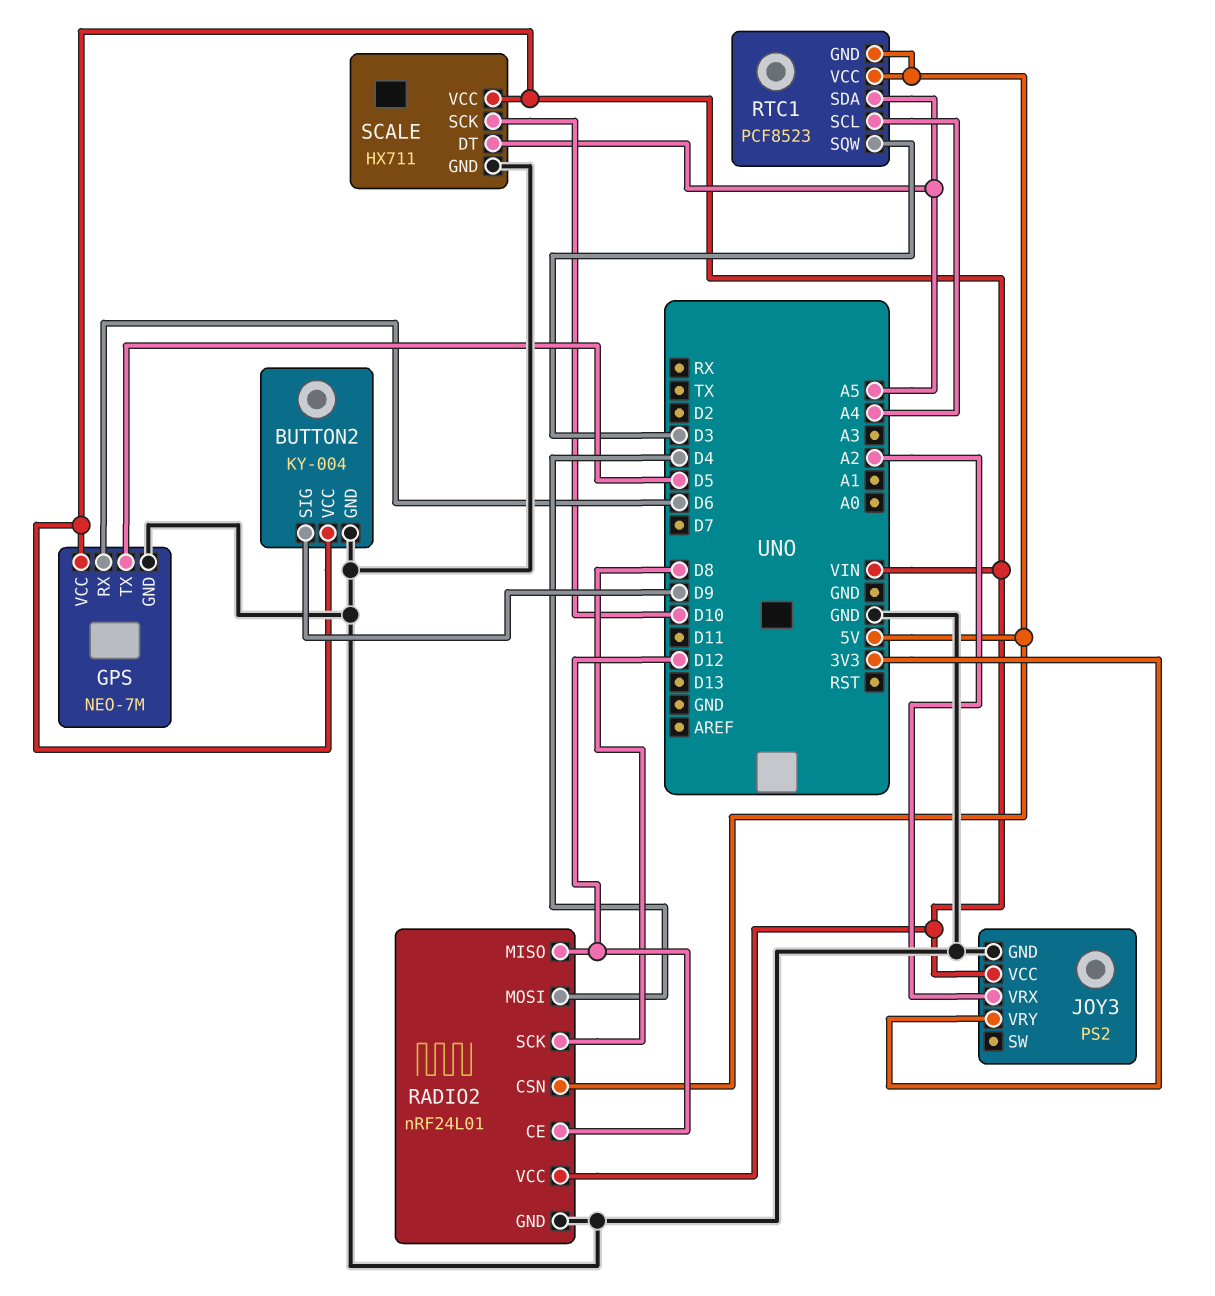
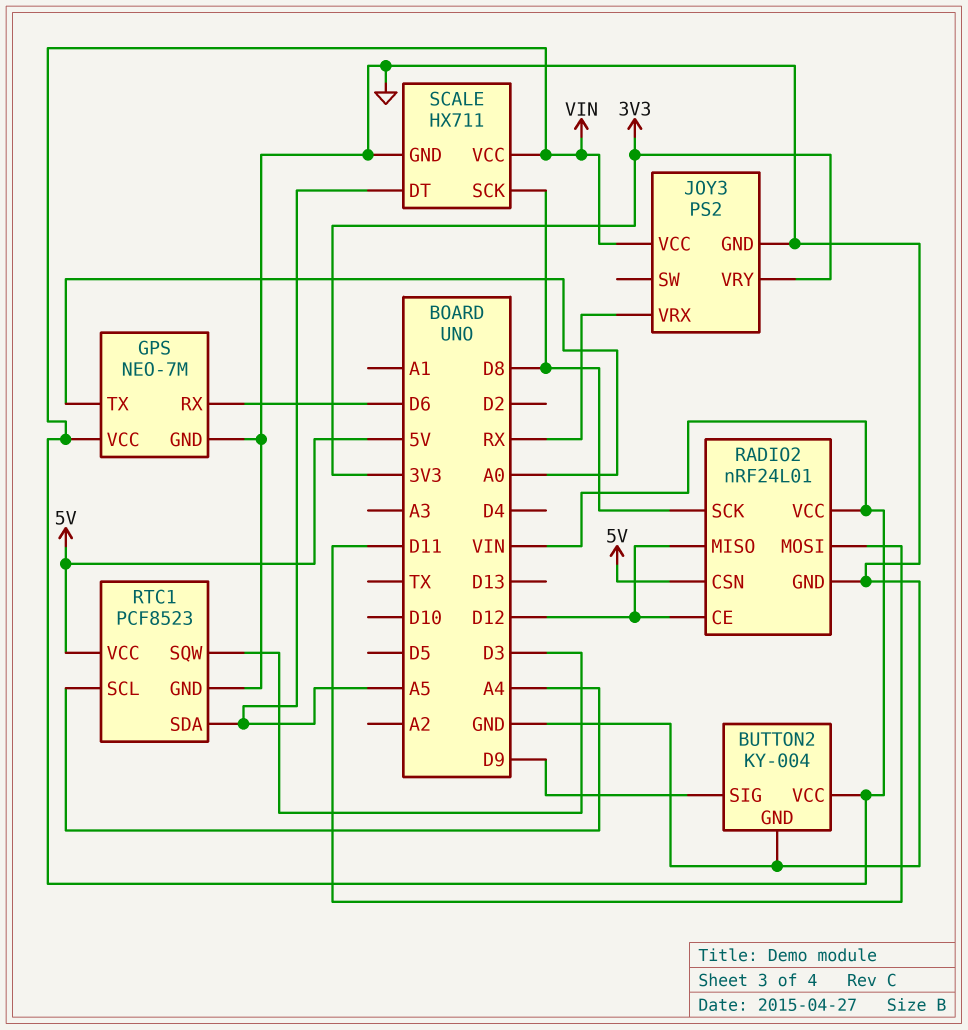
GPS pin TX: D5 -> A0
JOY3 pin VRX: A2 -> RX
RADIO2 pin MOSI: D4 -> D11
RTC1 pin GND: 5V -> GND
SCALE pin SCK: D10 -> D8

